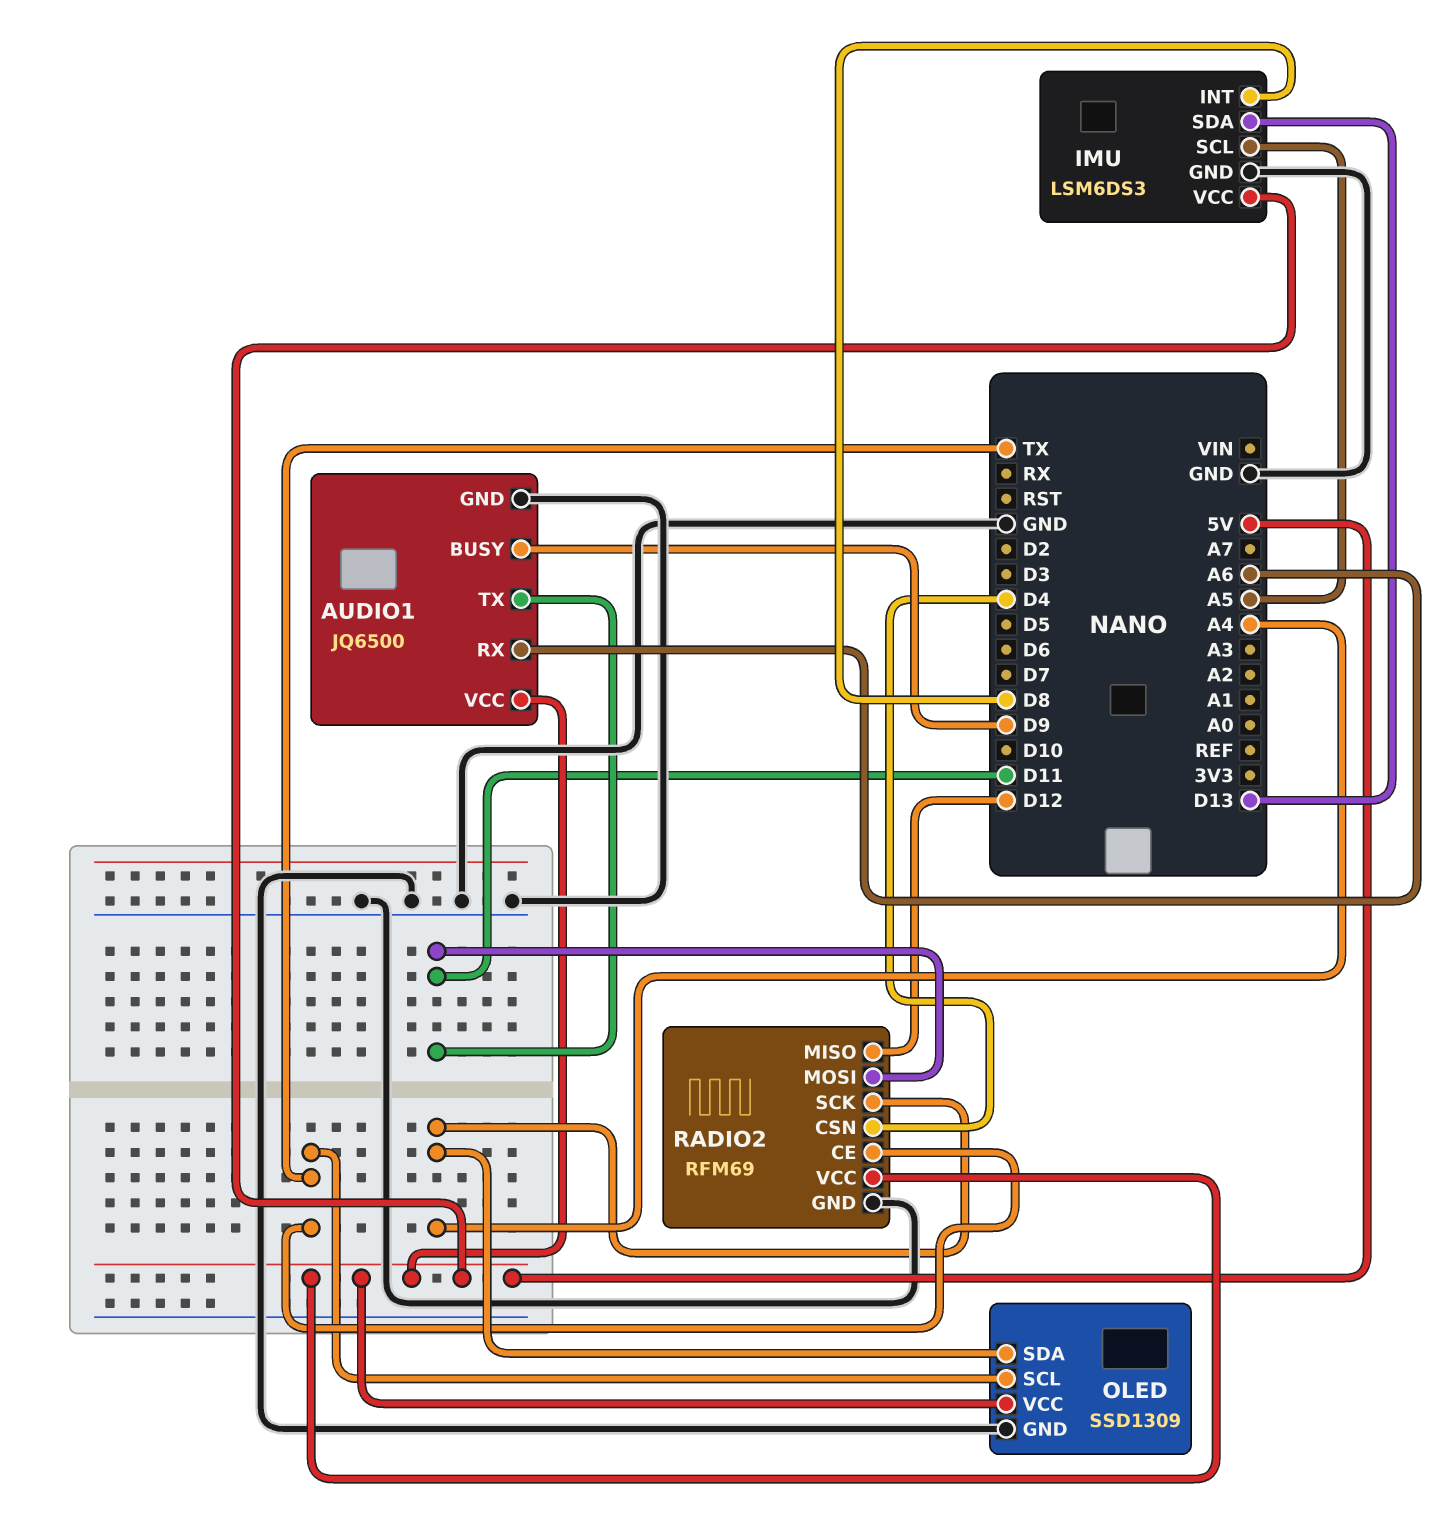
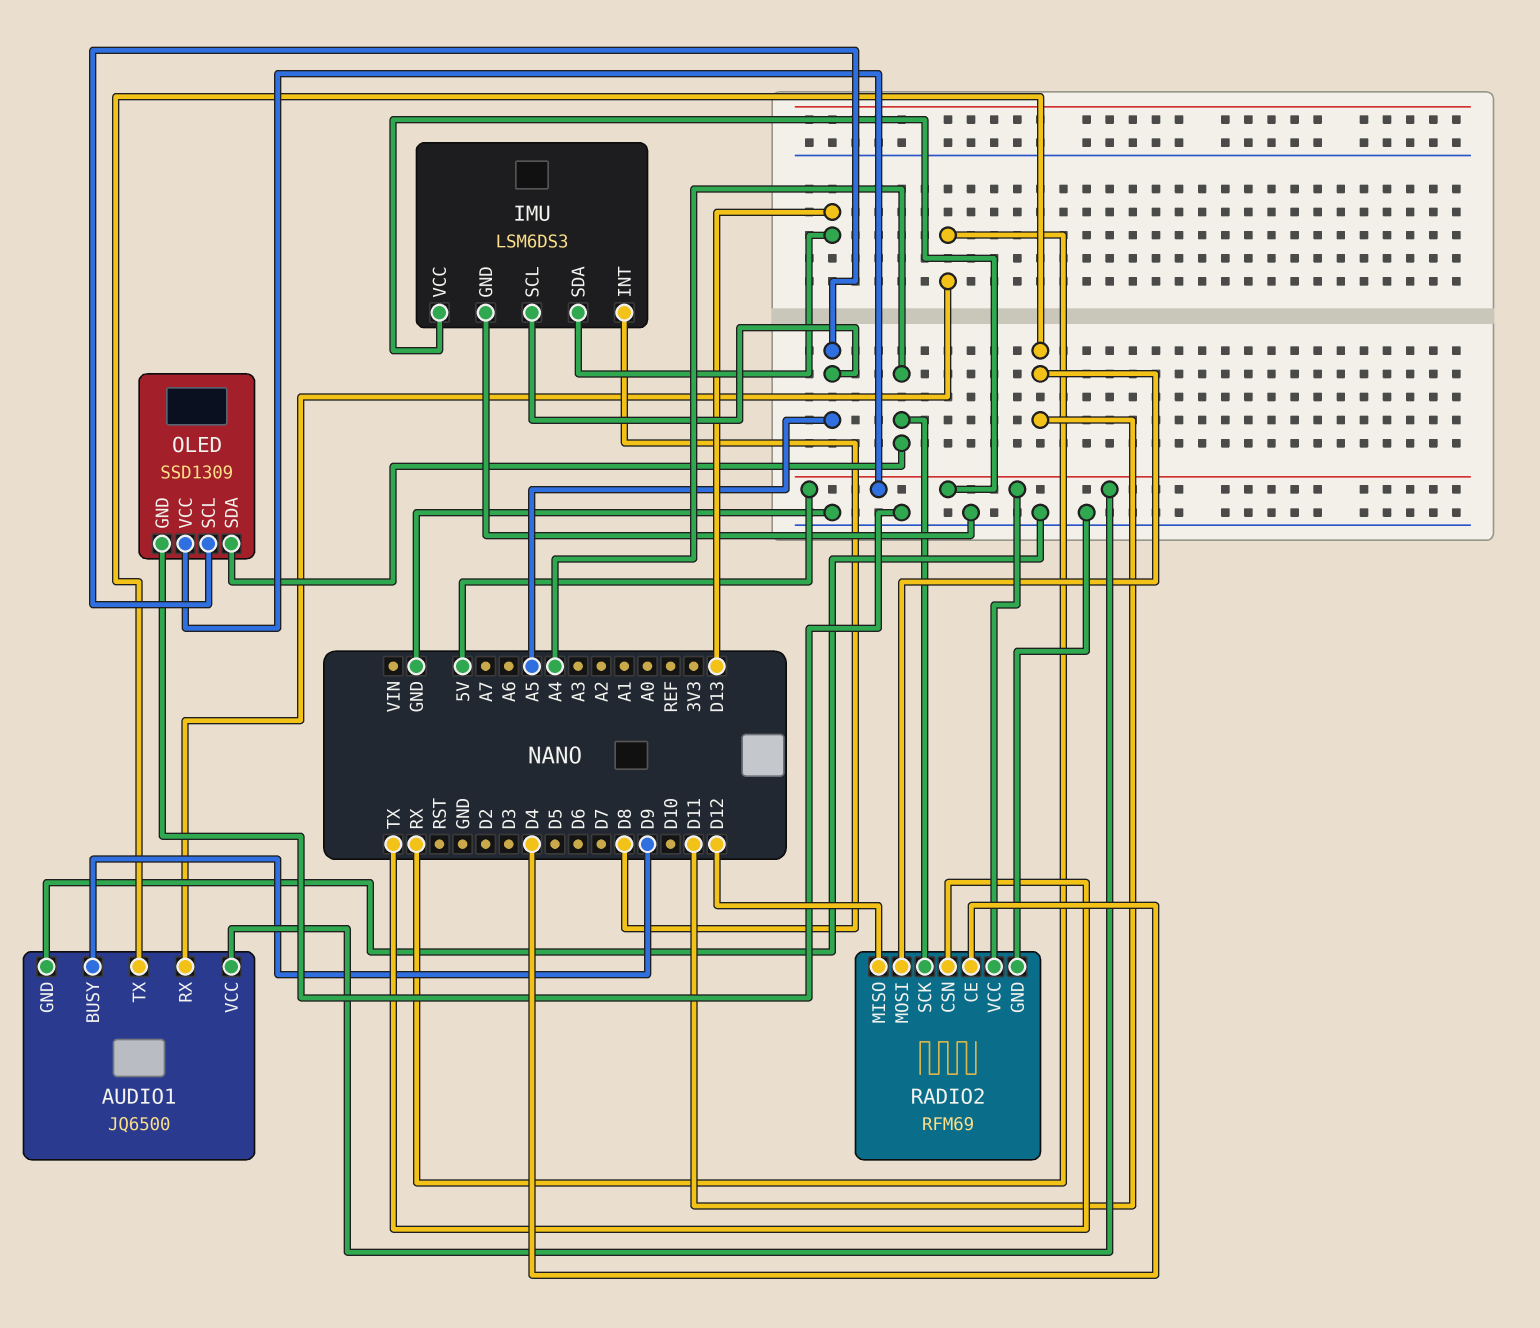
AUDIO1 pin RX: A6 -> RX
OLED pin SCL: TX -> A5
RADIO2 pin CE: TX -> D4
RADIO2 pin CSN: D4 -> TX

